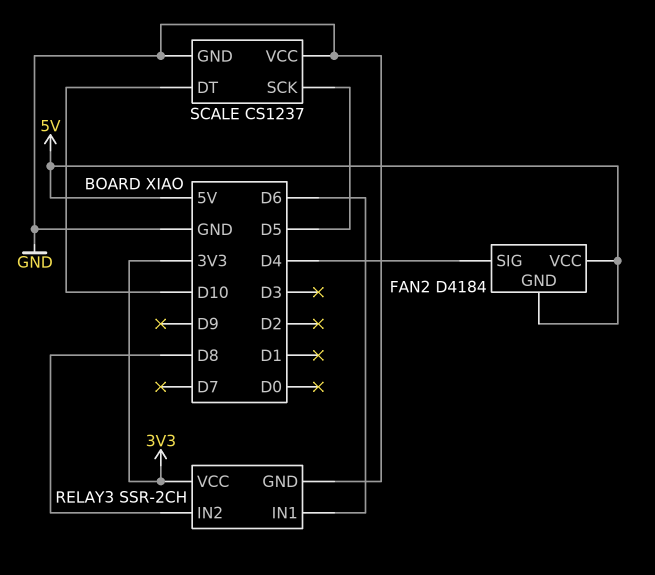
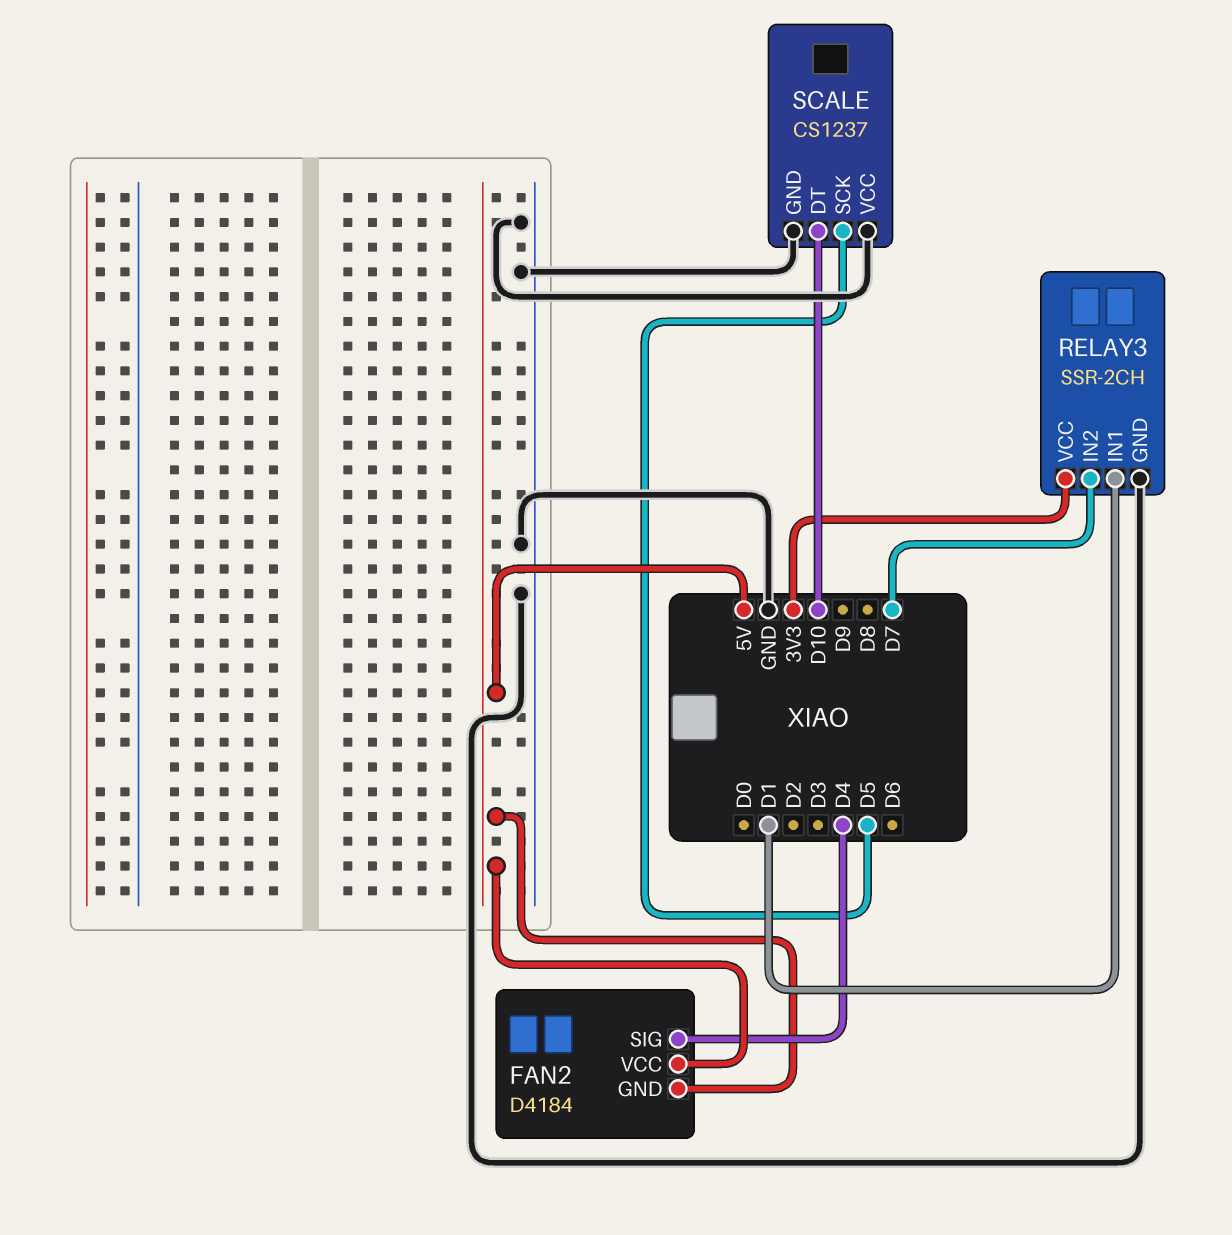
RELAY3 pin IN1: D6 -> D1
RELAY3 pin IN2: D8 -> D7

